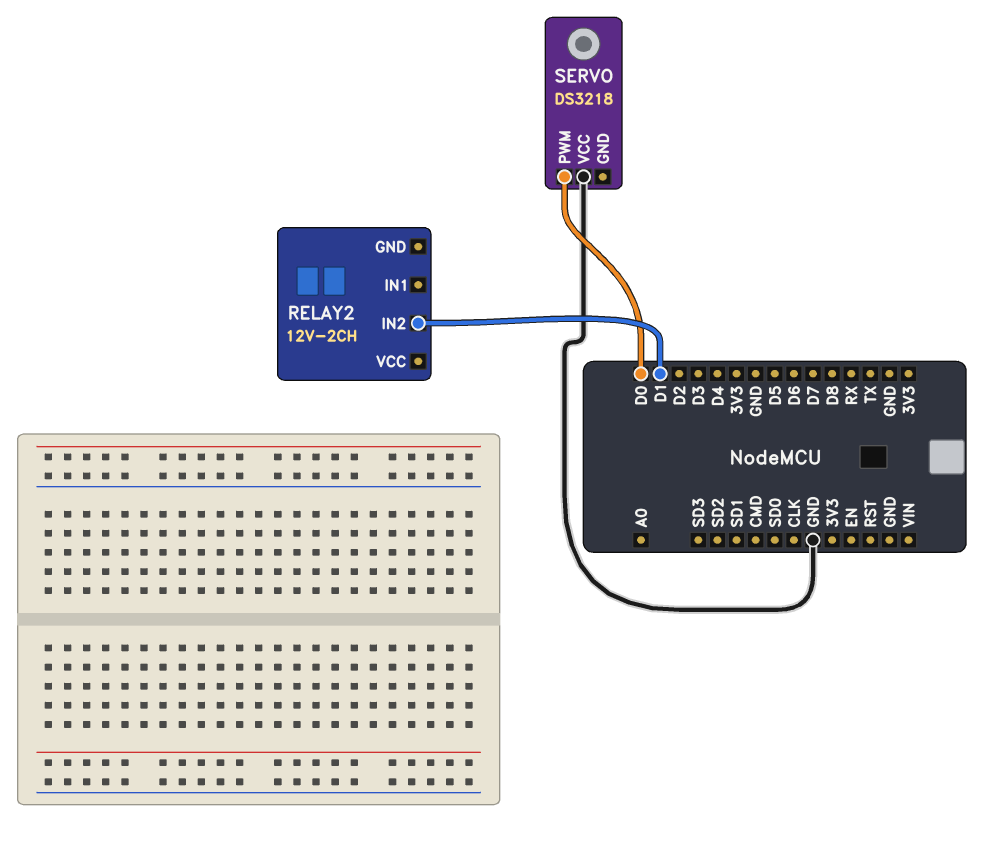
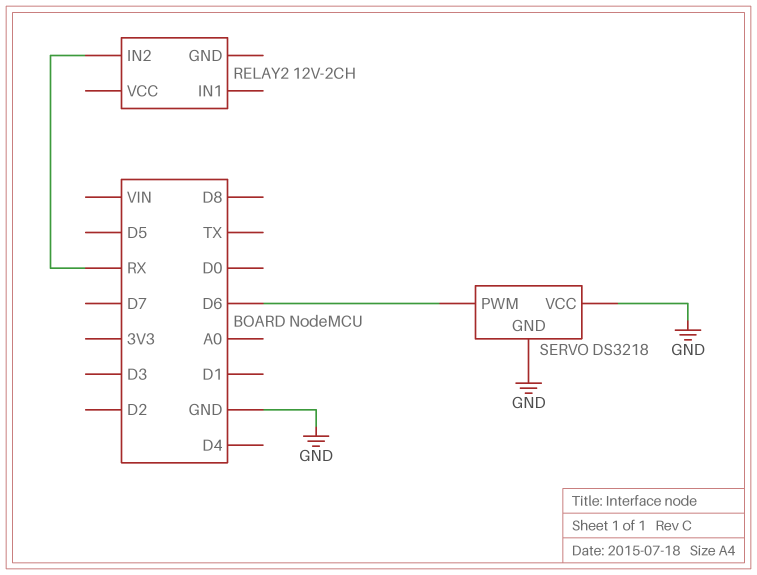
RELAY2 pin IN2: D1 -> RX
SERVO pin GND: none -> GND
SERVO pin PWM: D0 -> D6

